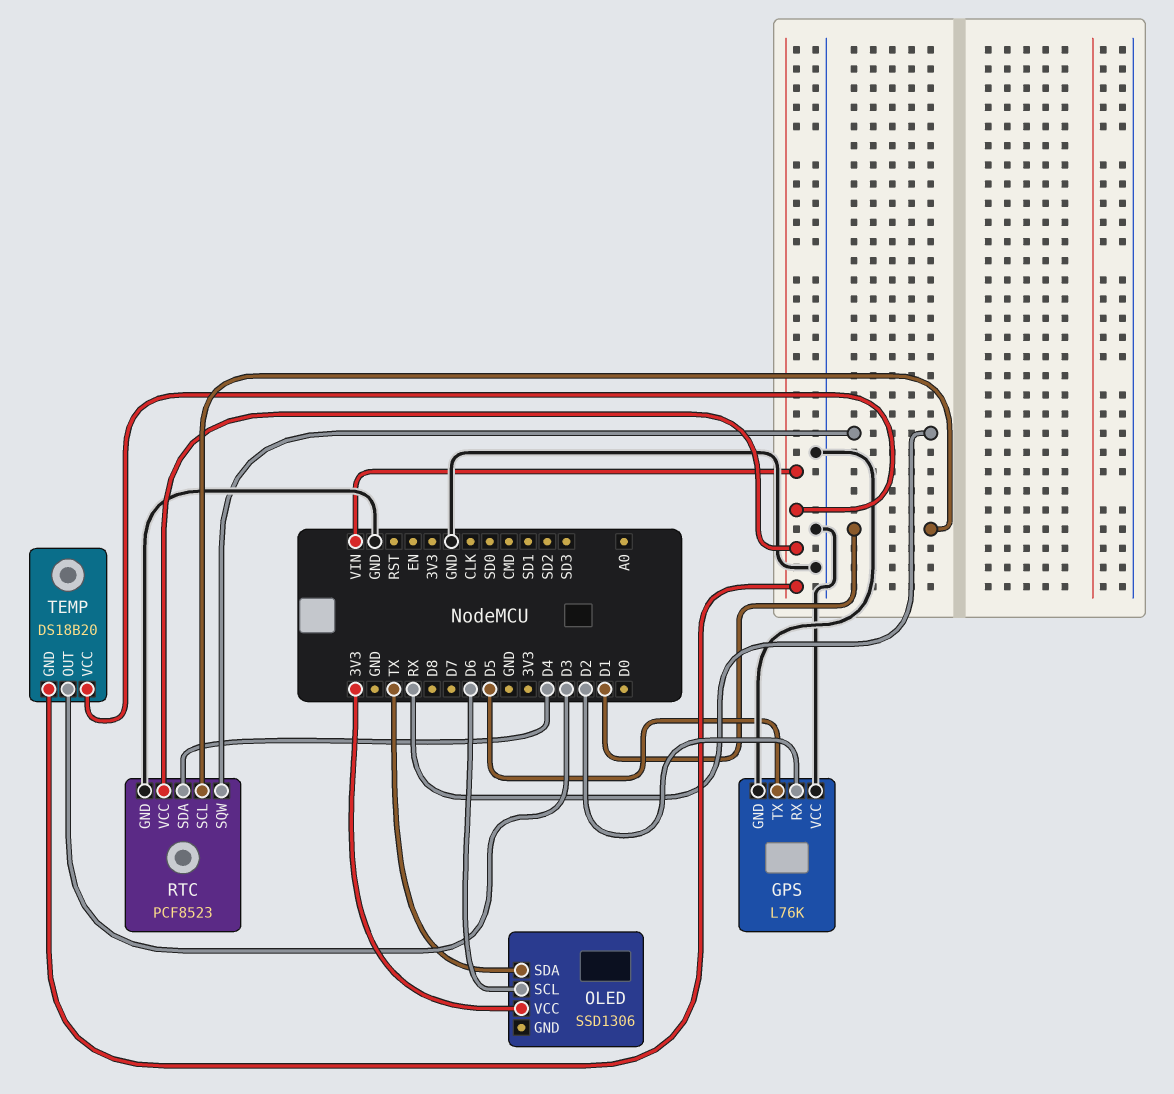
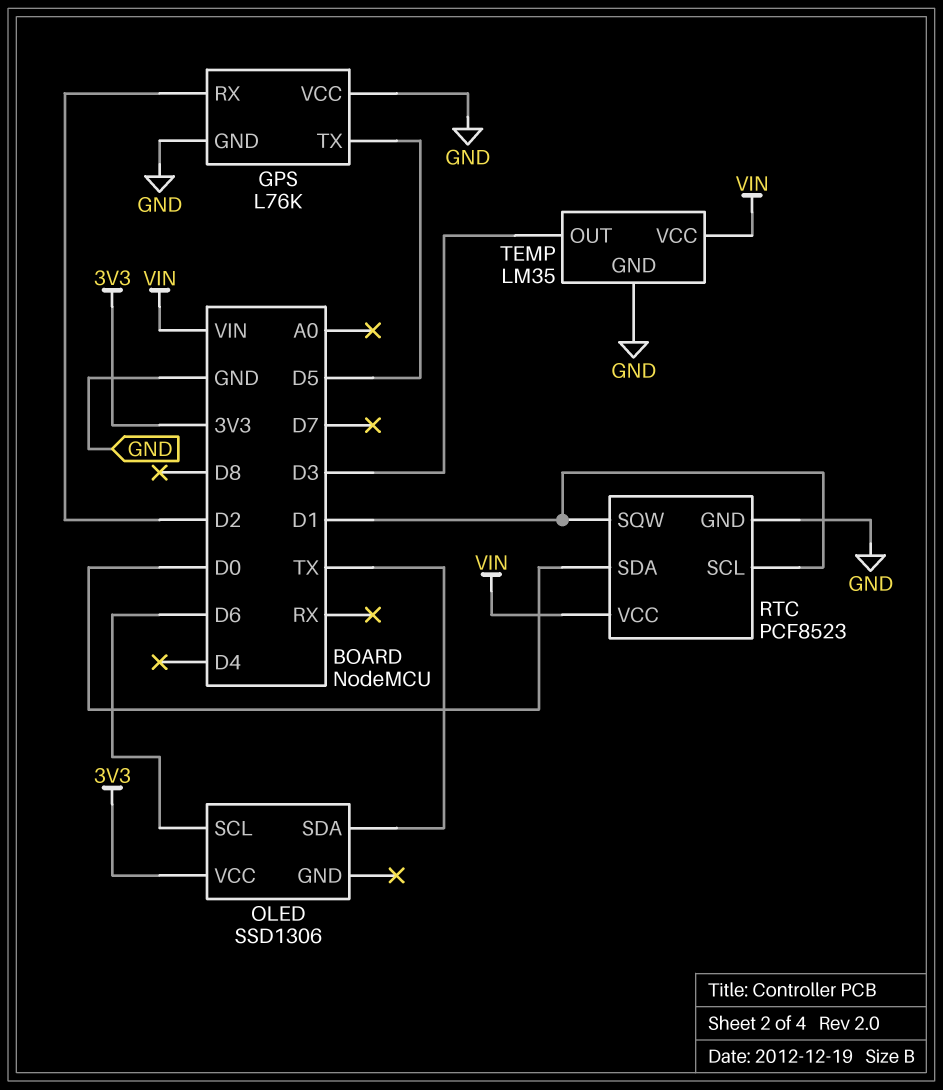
RTC pin SDA: D4 -> D0
RTC pin SQW: RX -> D1
TEMP: DS18B20 -> LM35
TEMP pin GND: VIN -> GND

